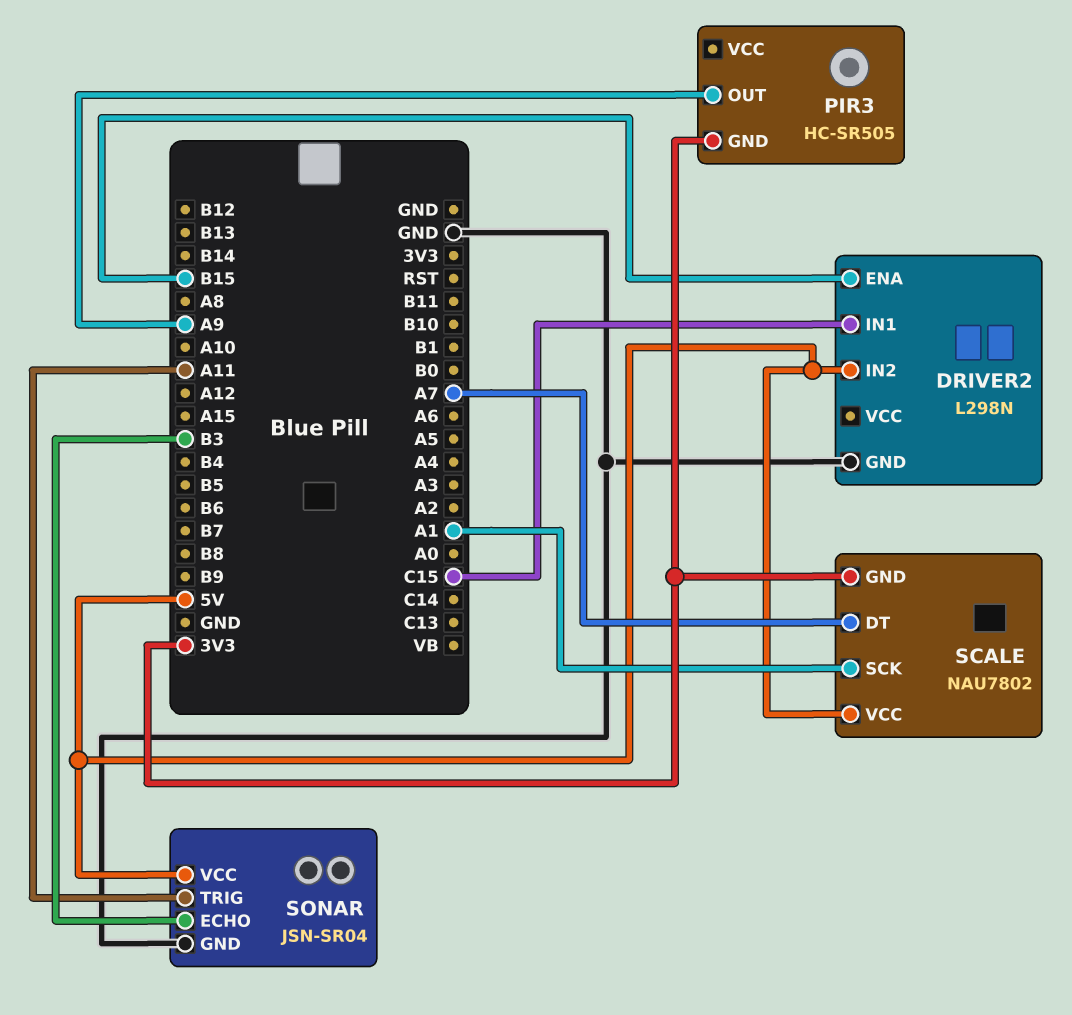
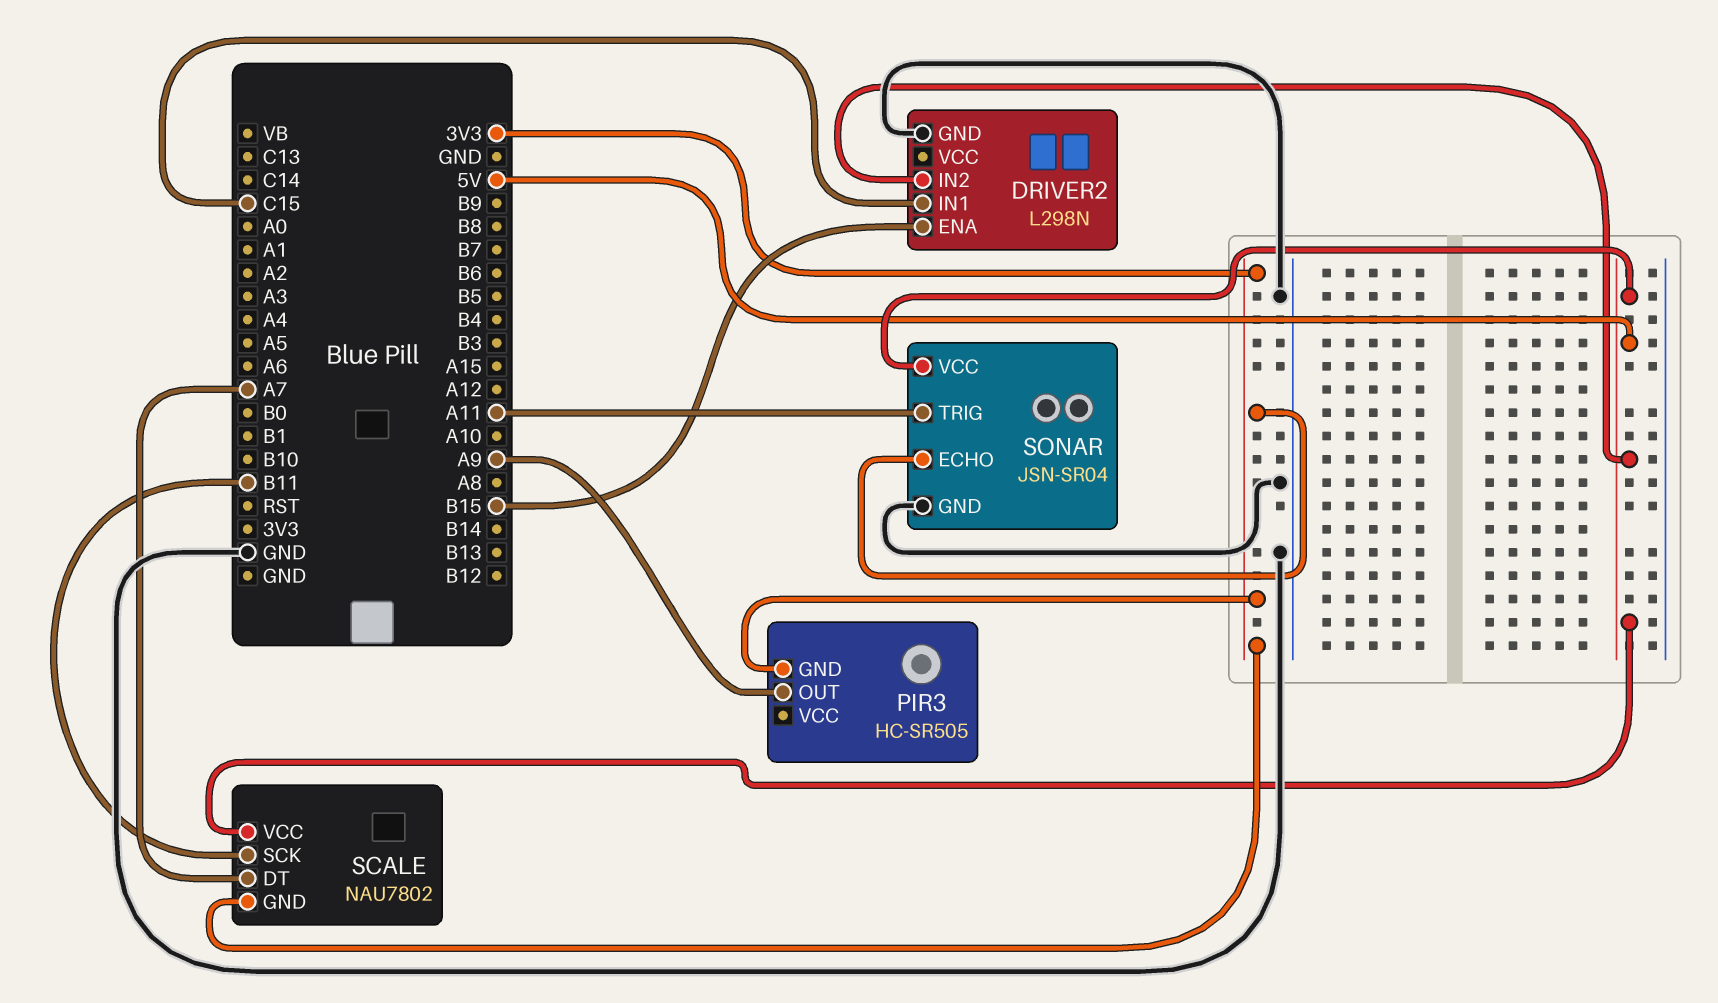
SCALE pin SCK: A1 -> B11
SONAR pin ECHO: B3 -> 3V3

